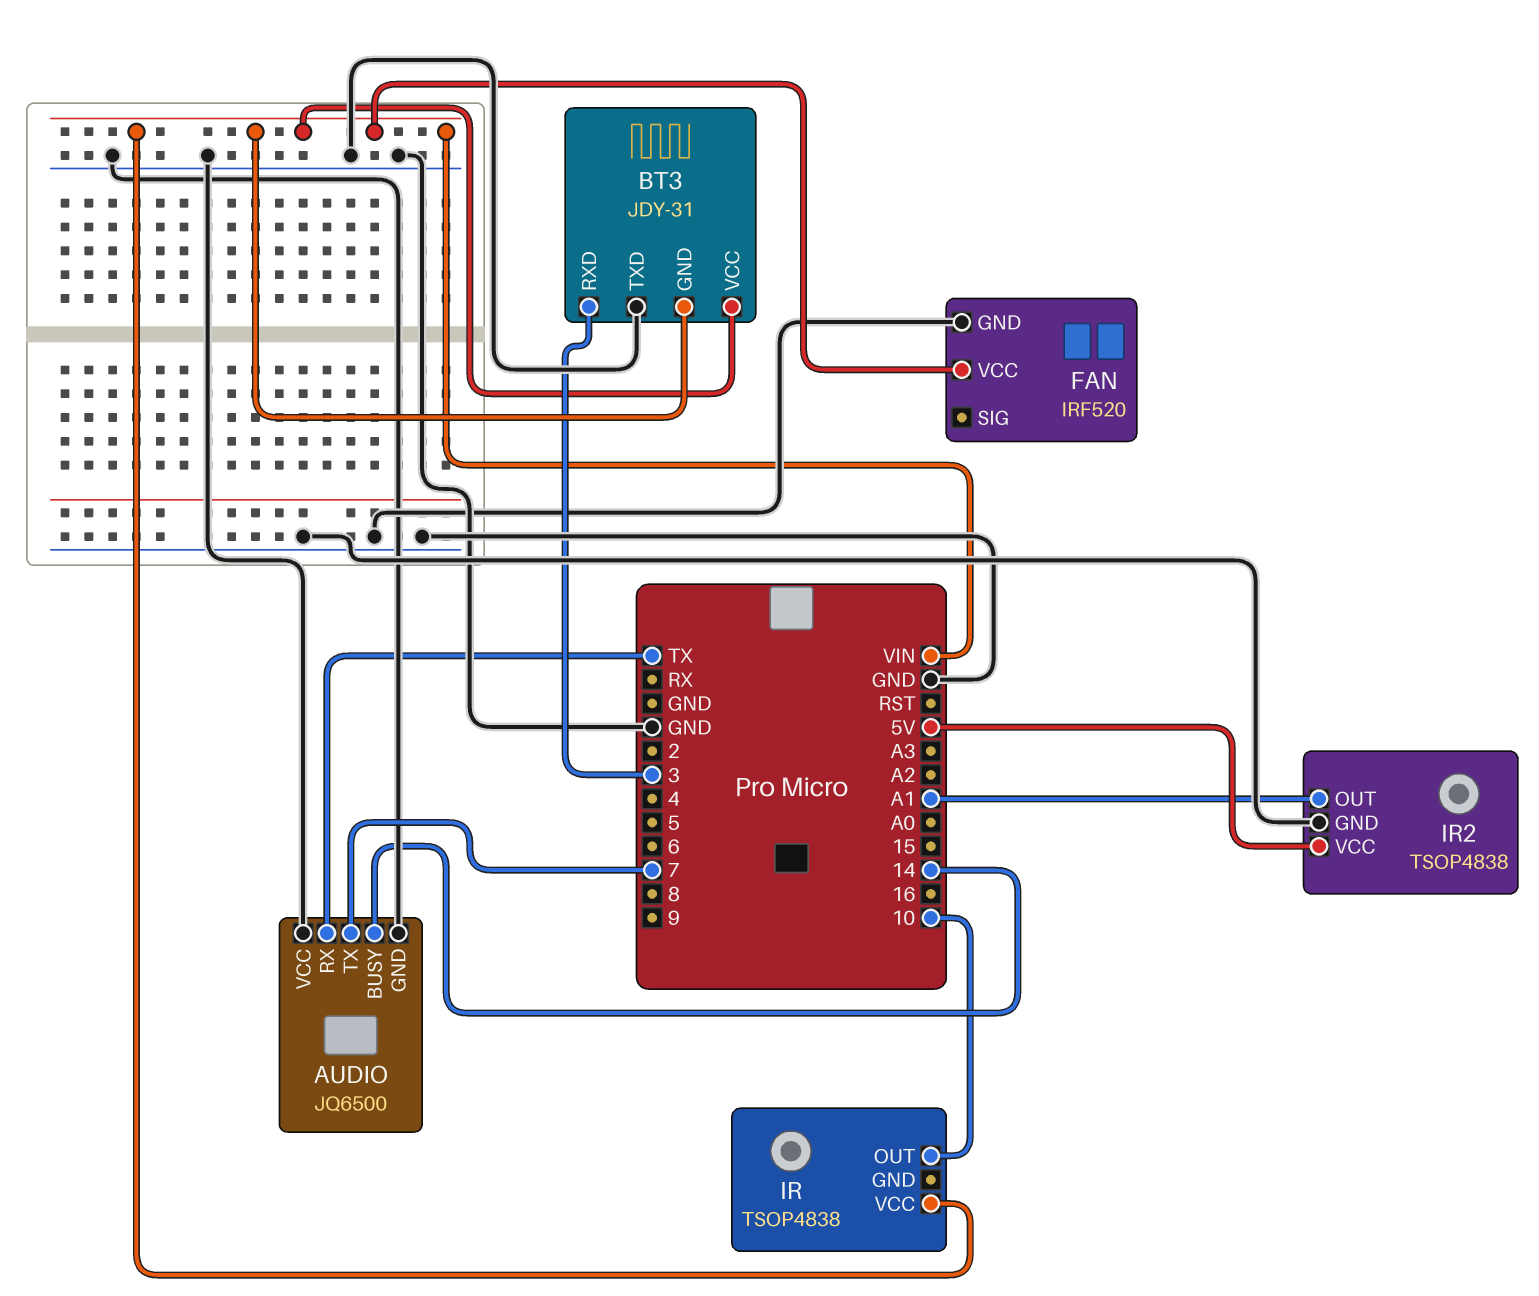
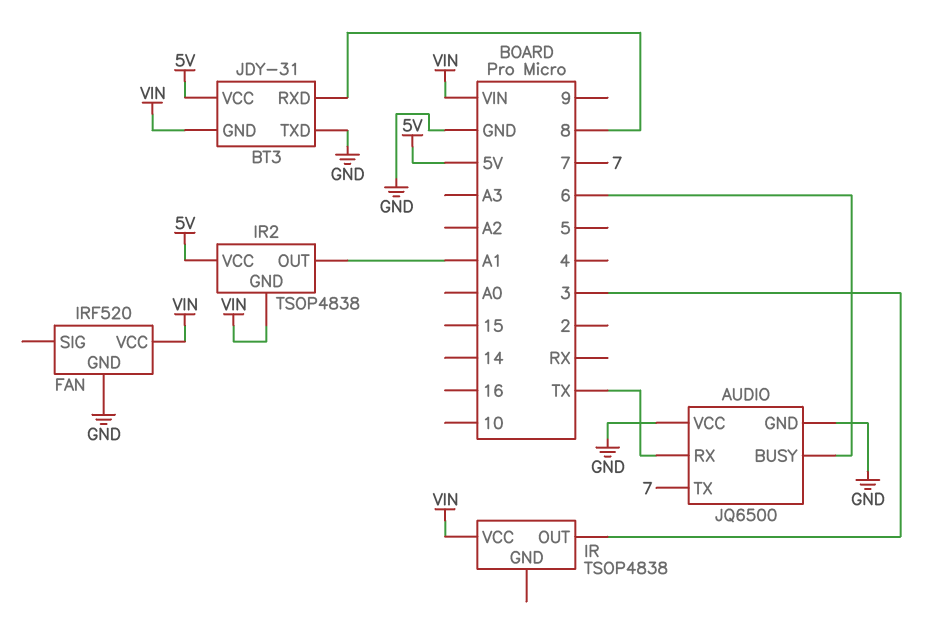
AUDIO pin BUSY: 14 -> 6
BT3 pin RXD: 3 -> 8
BT3 pin VCC: VIN -> 5V
IR pin OUT: 10 -> 3
IR2 pin GND: GND -> VIN

